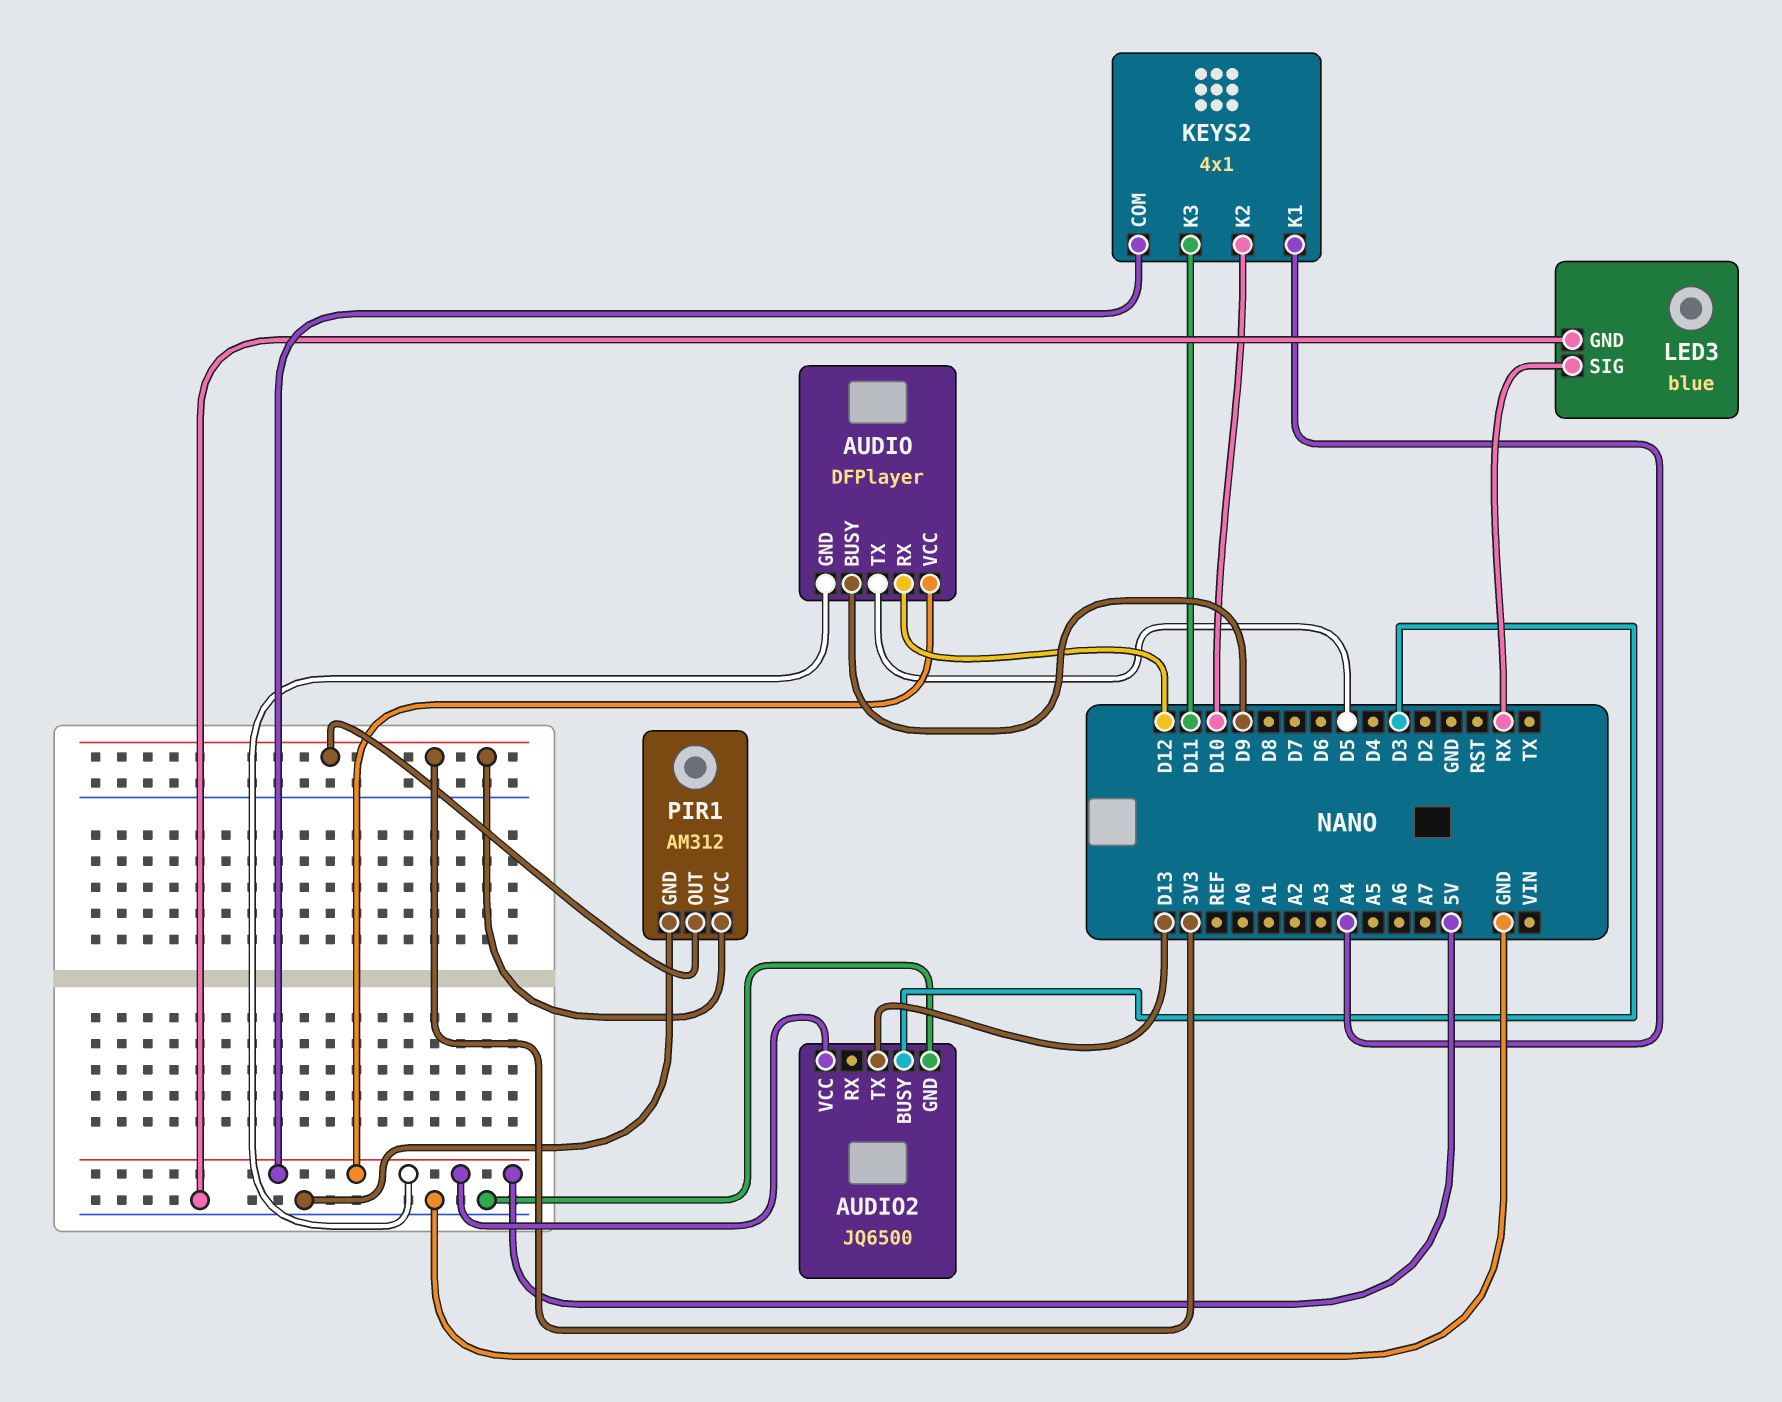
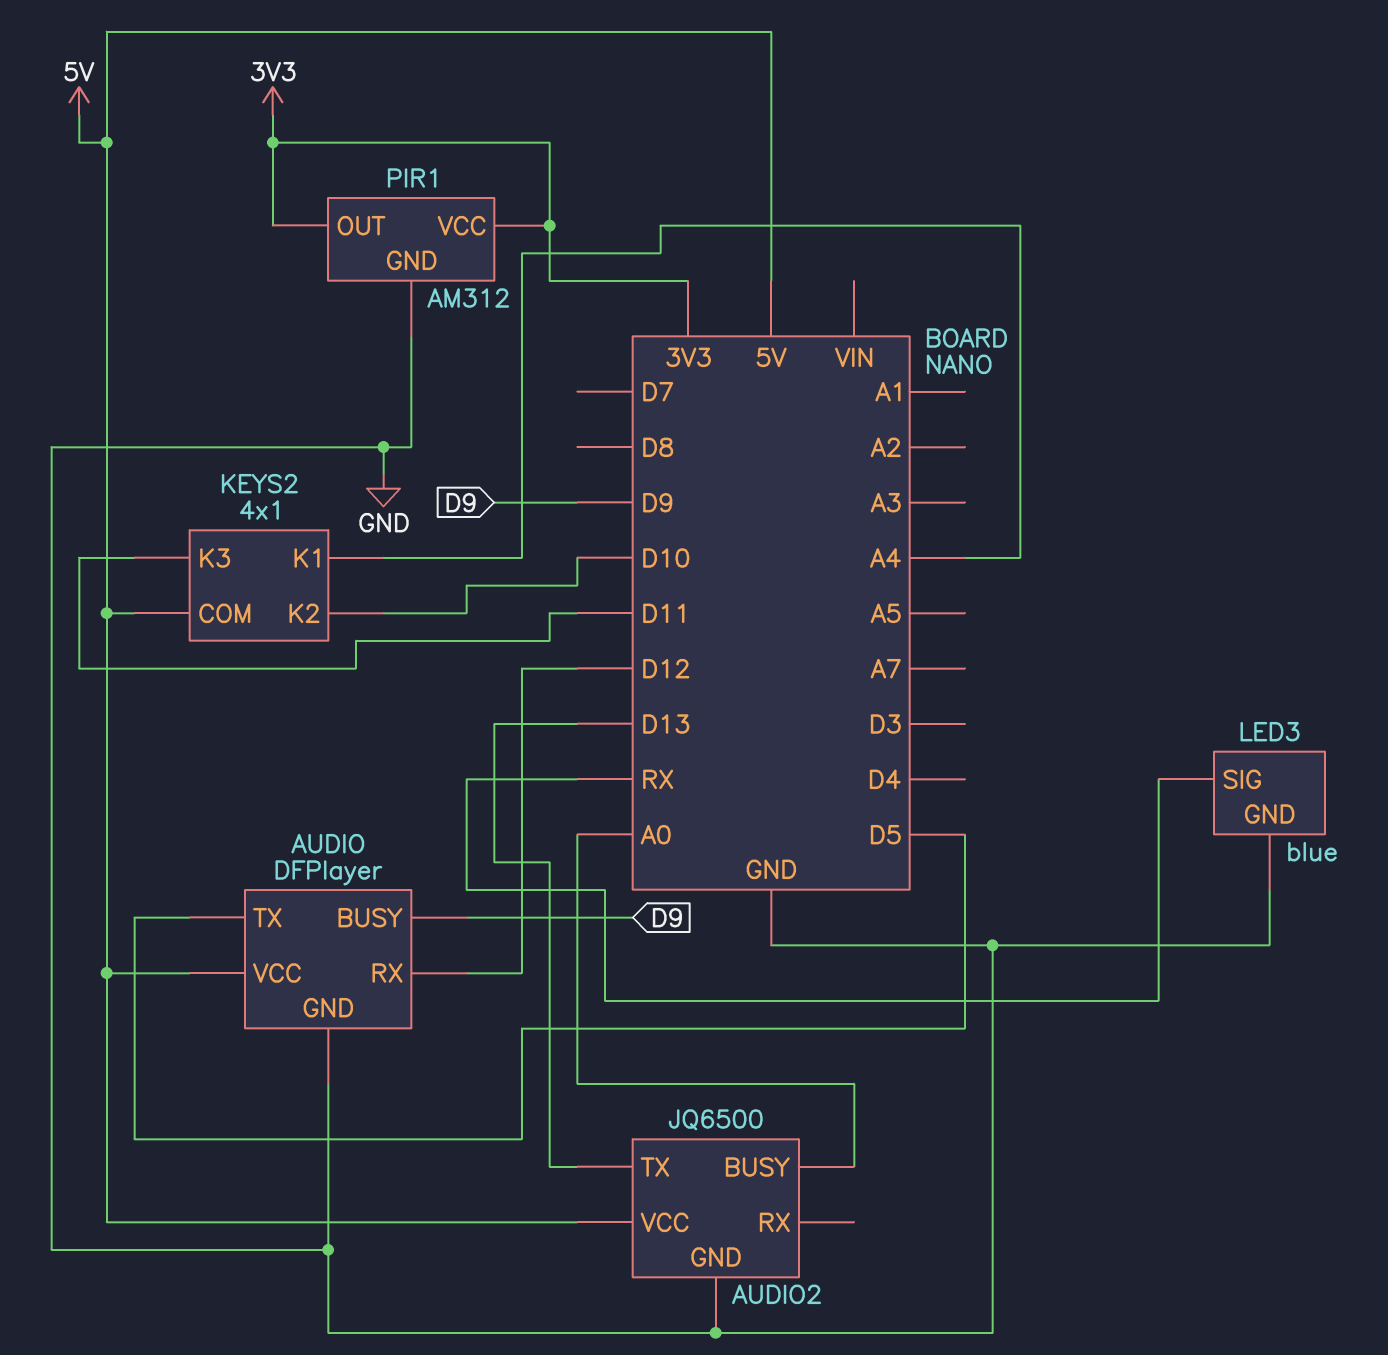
AUDIO pin GND: 5V -> GND
AUDIO2 pin BUSY: D3 -> A0

